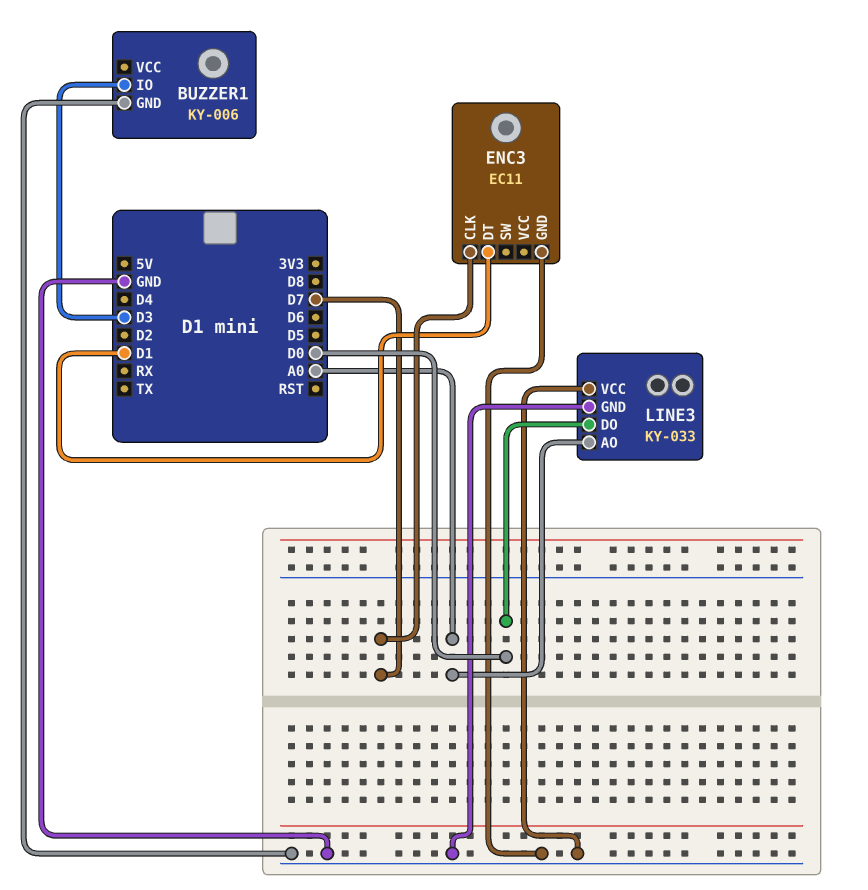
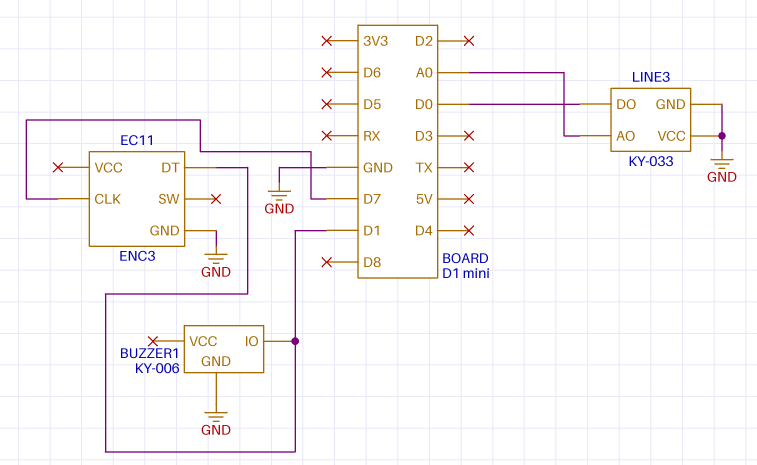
BUZZER1 pin IO: D3 -> D1

